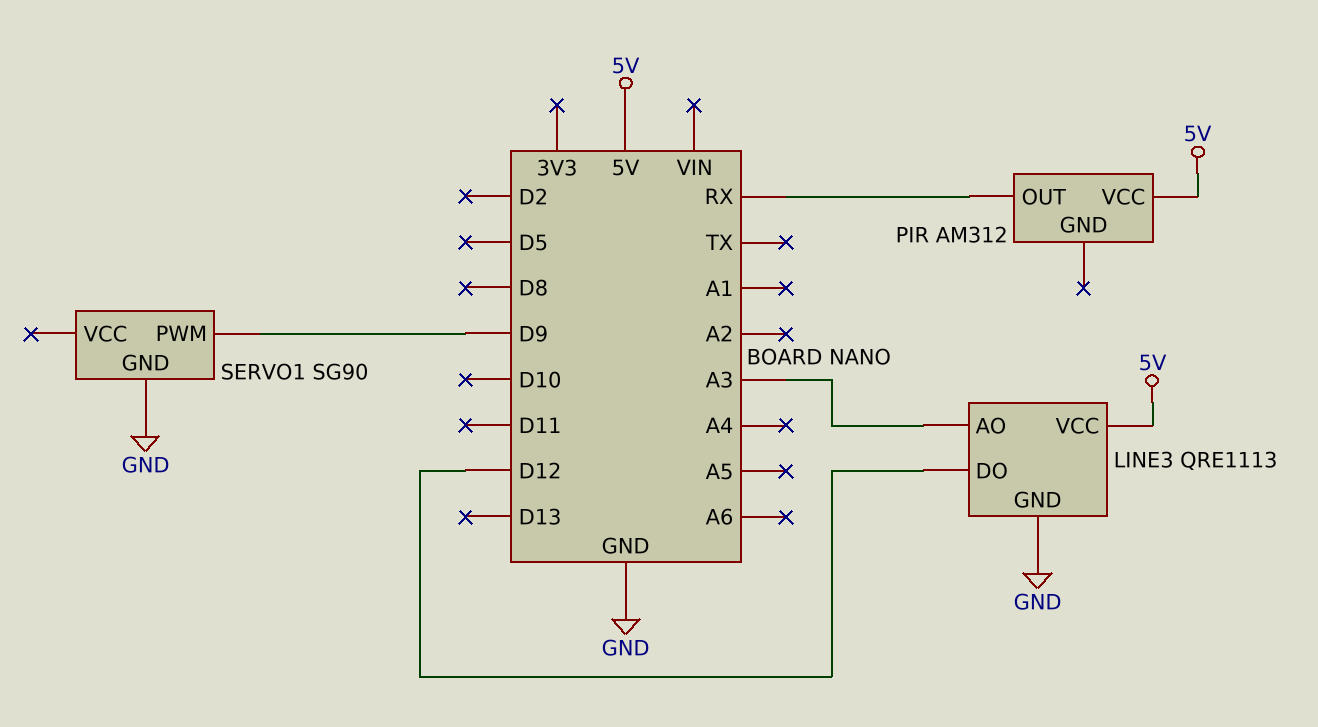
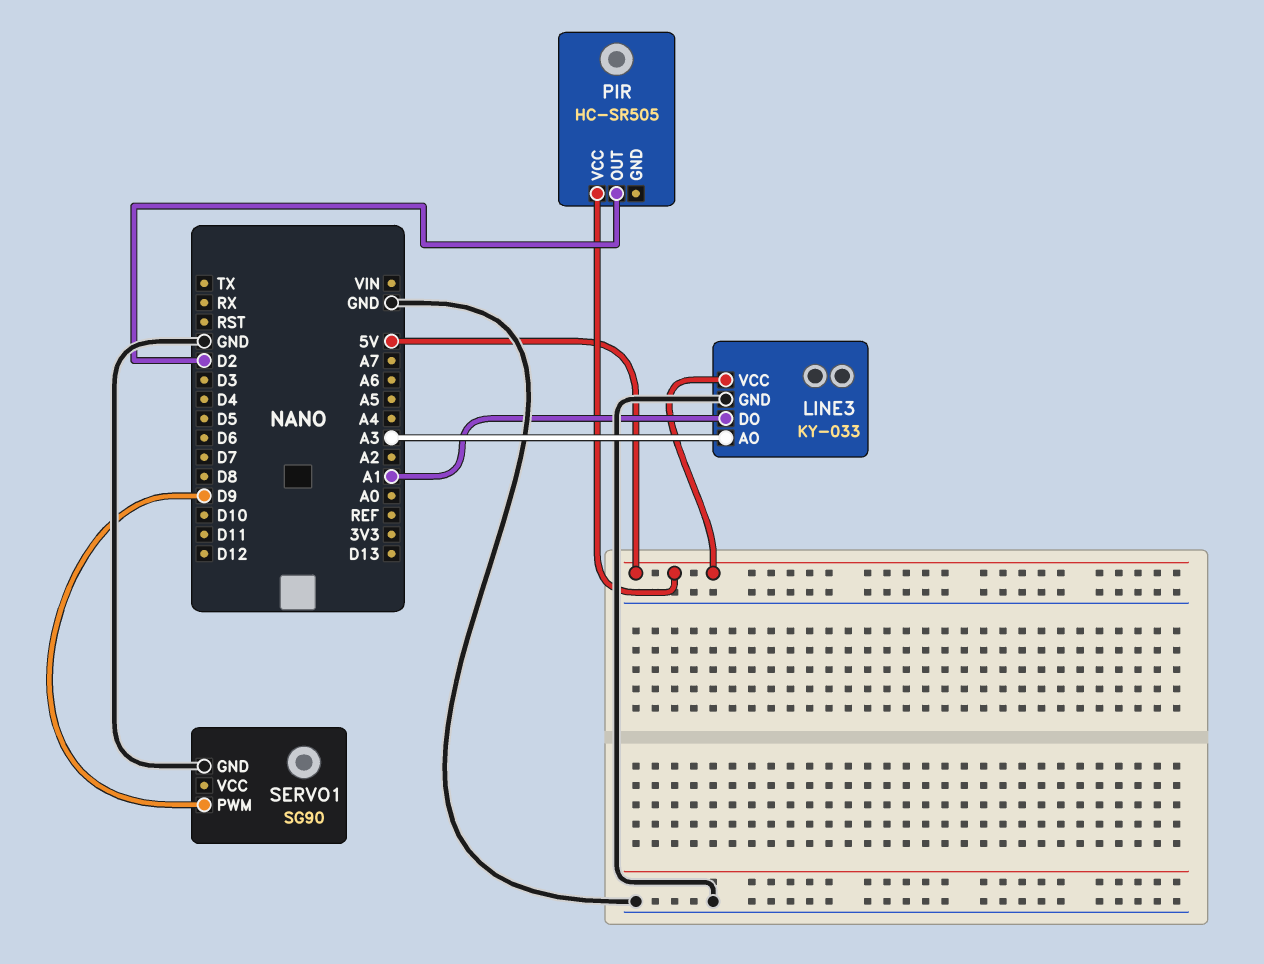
LINE3: QRE1113 -> KY-033
LINE3 pin DO: D12 -> A1
PIR: AM312 -> HC-SR505
PIR pin OUT: RX -> D2

